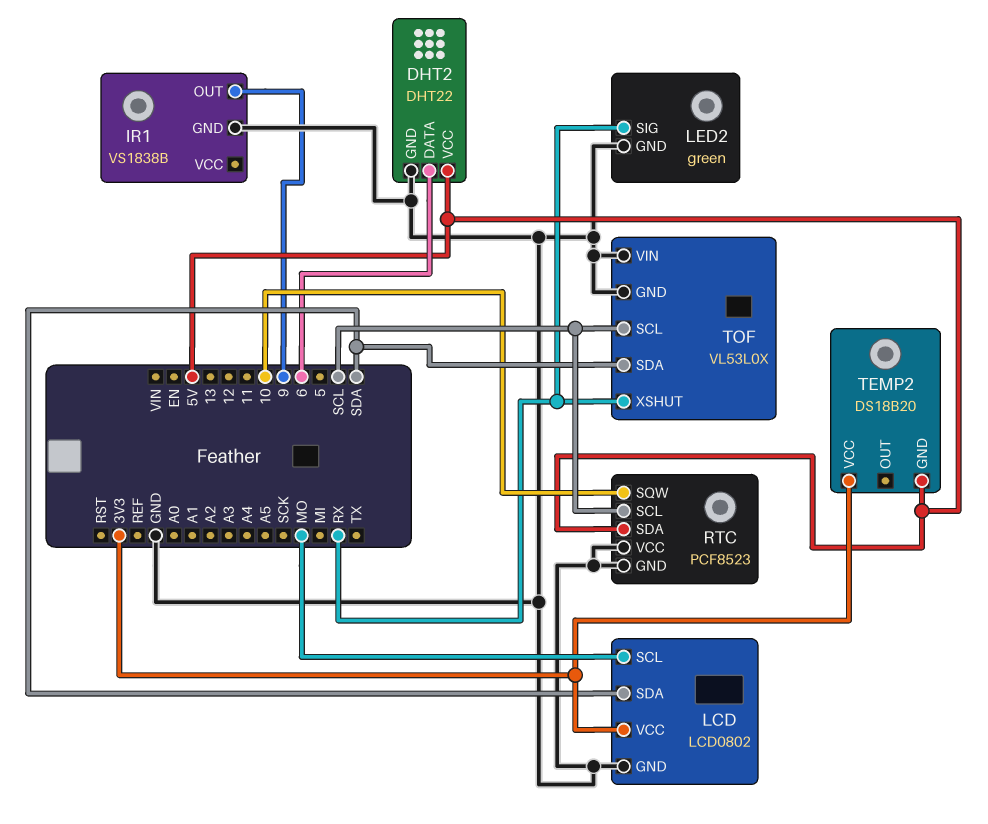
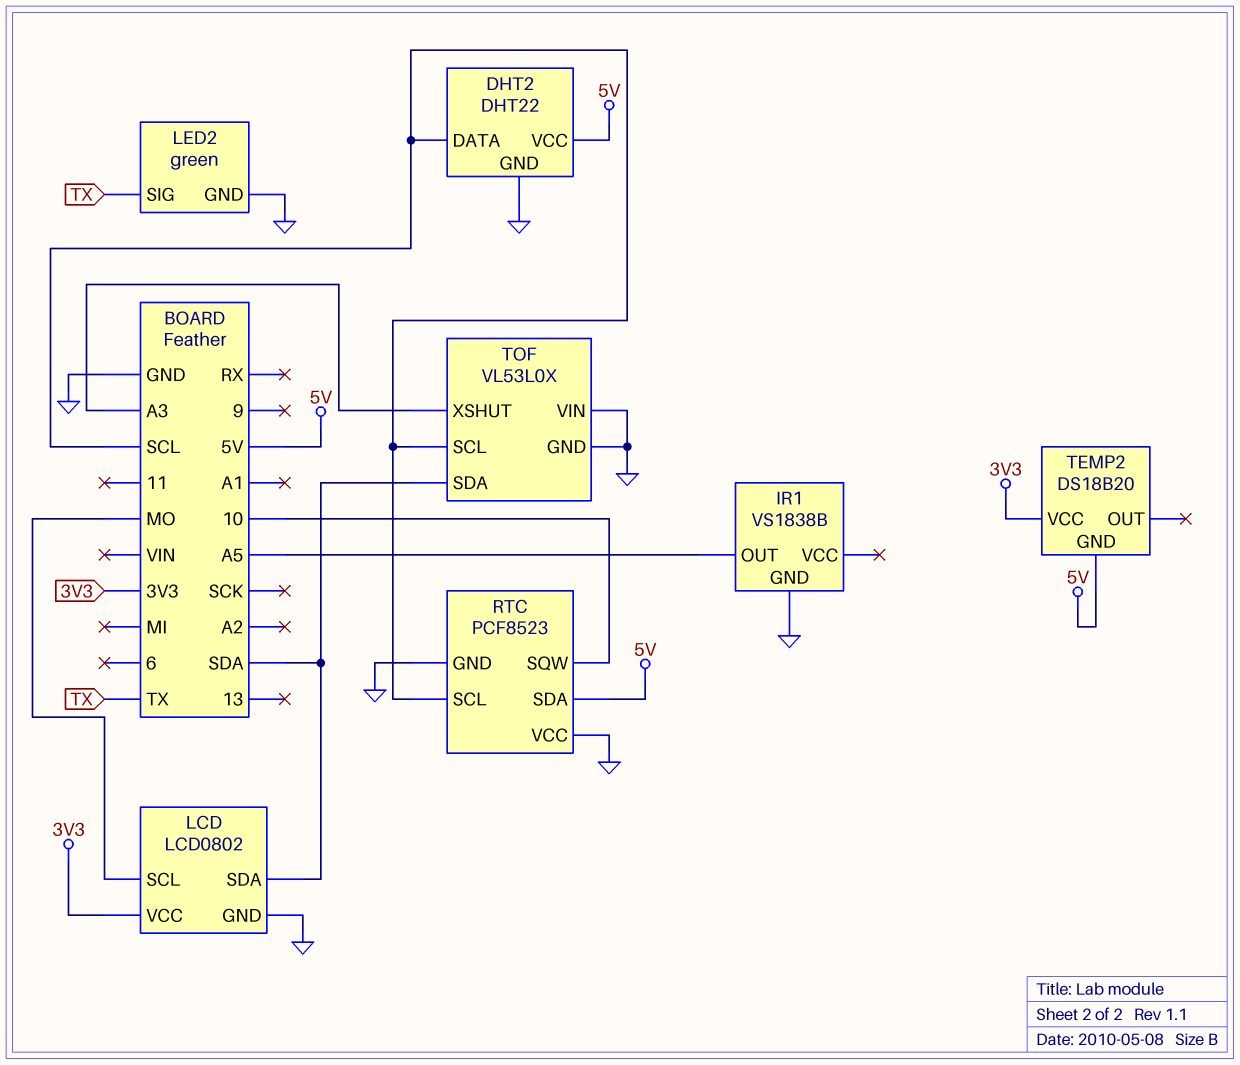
DHT2 pin DATA: 6 -> SCL
IR1 pin OUT: 9 -> A5
LED2 pin SIG: RX -> TX
TOF pin XSHUT: RX -> A3

